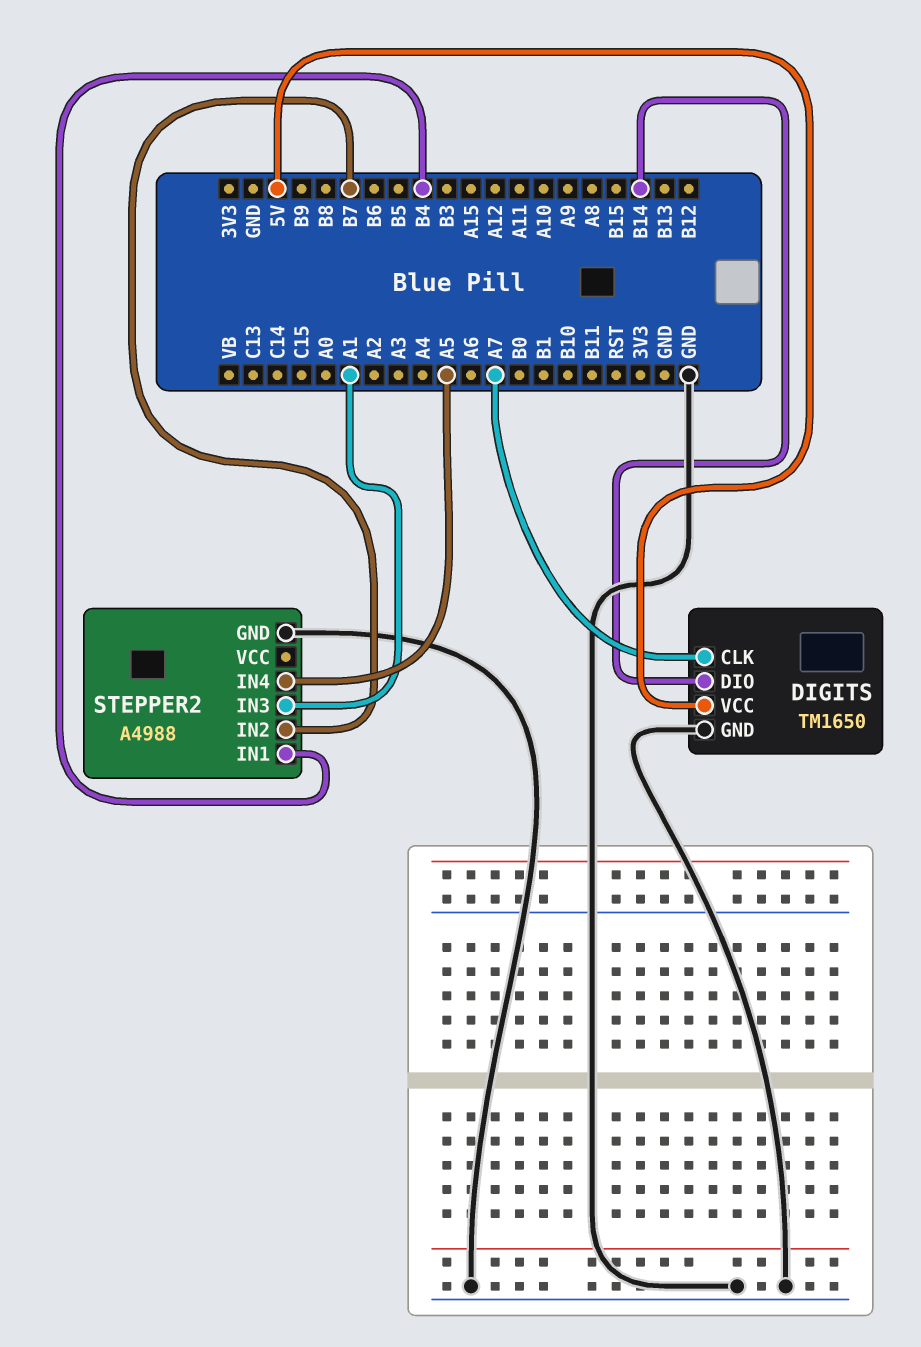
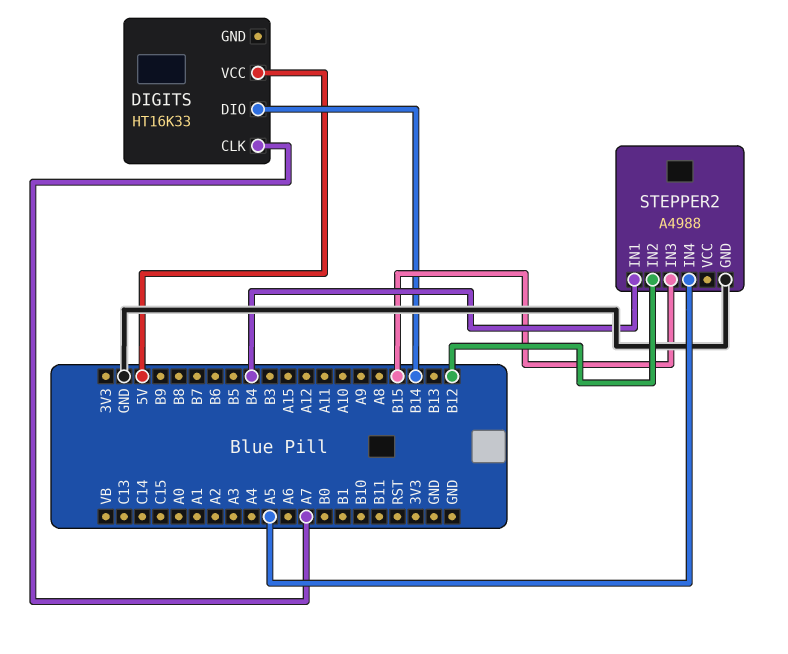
DIGITS: TM1650 -> HT16K33
DIGITS pin GND: GND -> none
STEPPER2 pin IN2: B7 -> B12
STEPPER2 pin IN3: A1 -> B15

